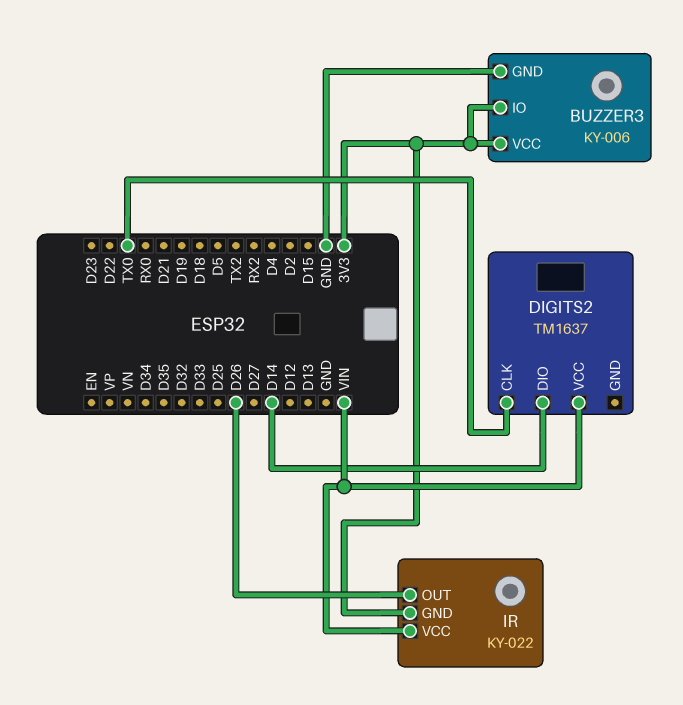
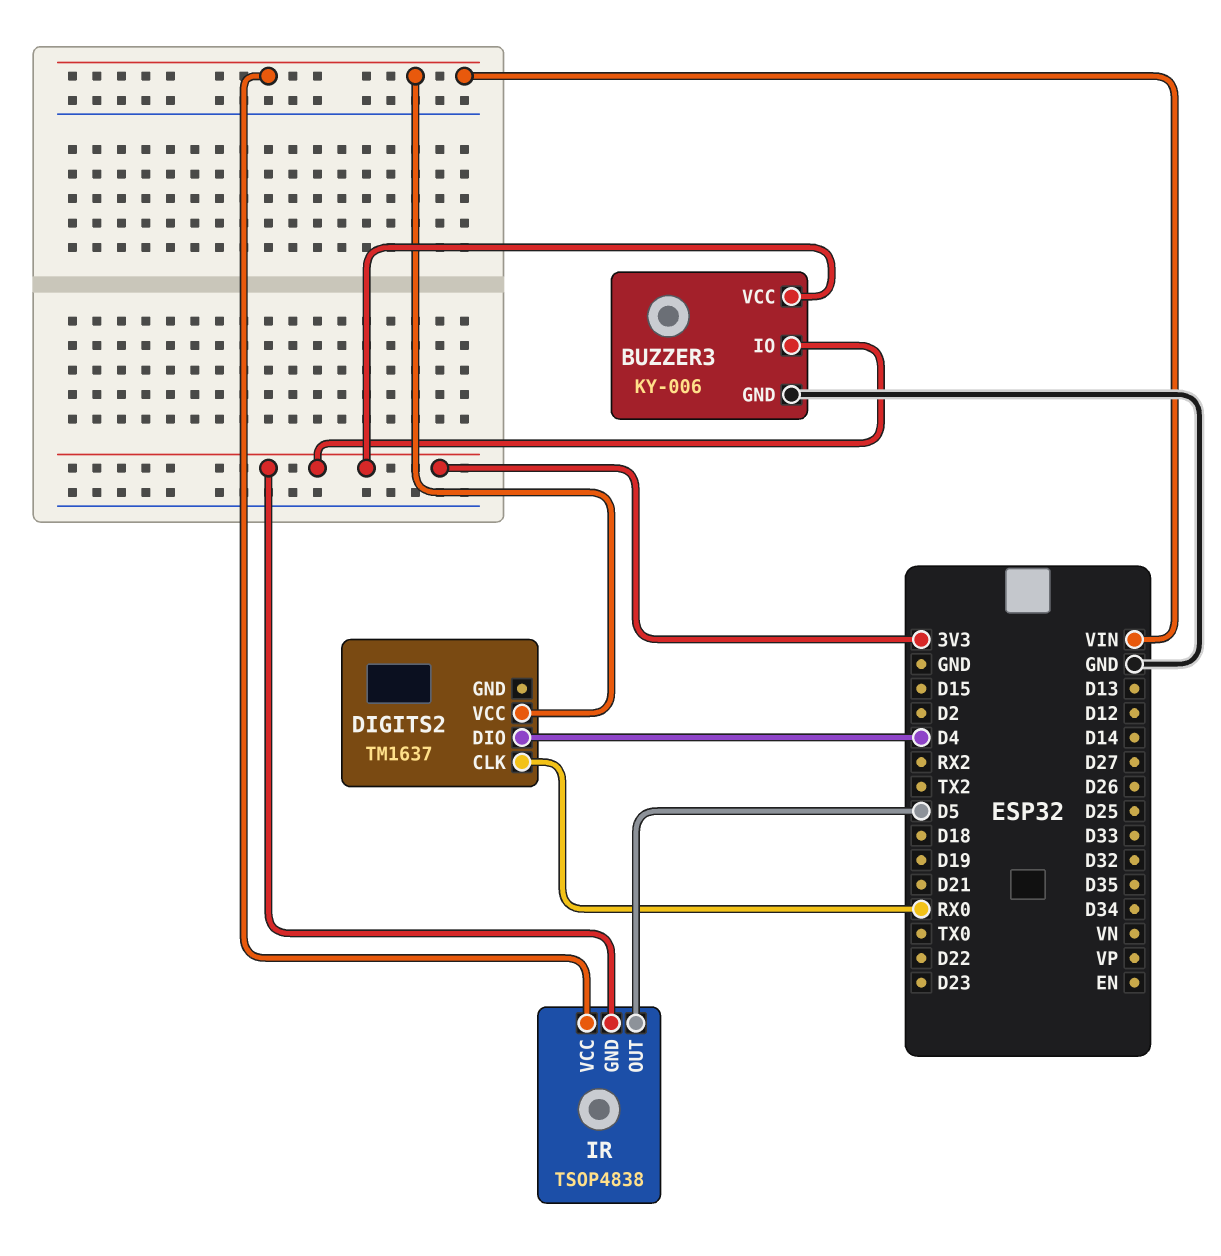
DIGITS2 pin CLK: TX0 -> RX0
DIGITS2 pin DIO: D14 -> D4
IR: KY-022 -> TSOP4838
IR pin OUT: D26 -> D5

